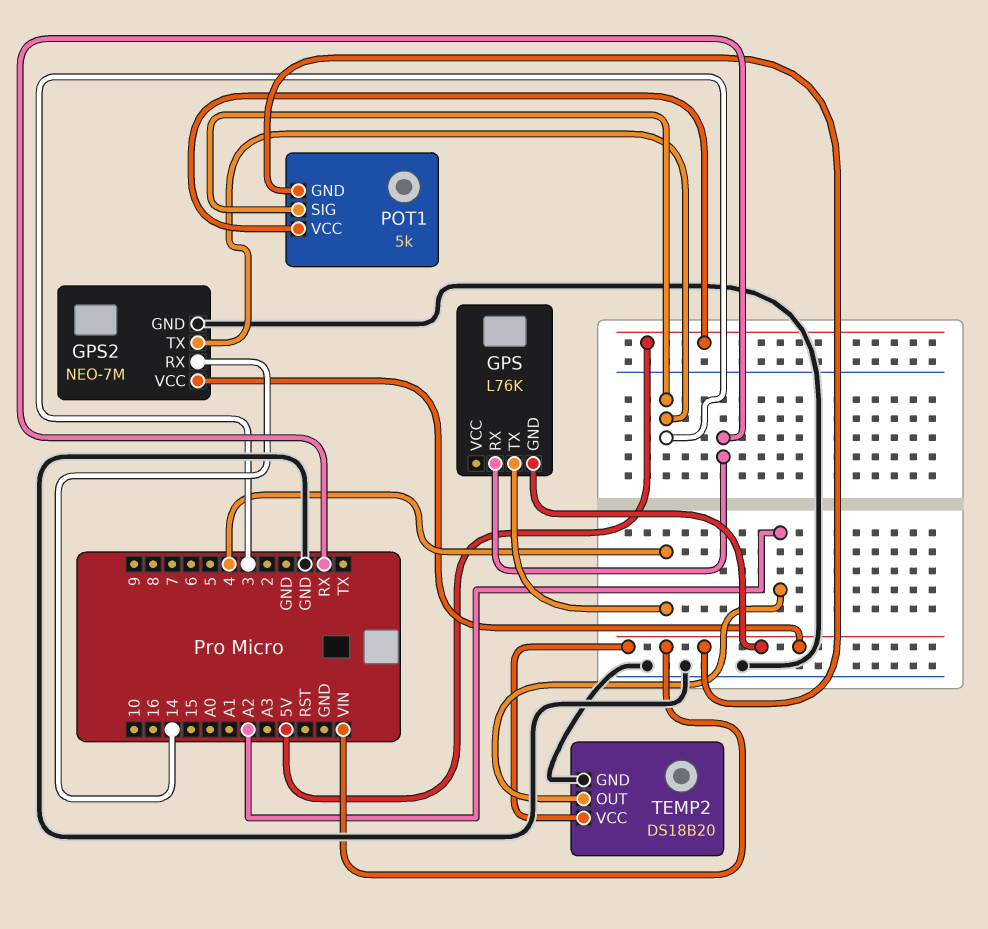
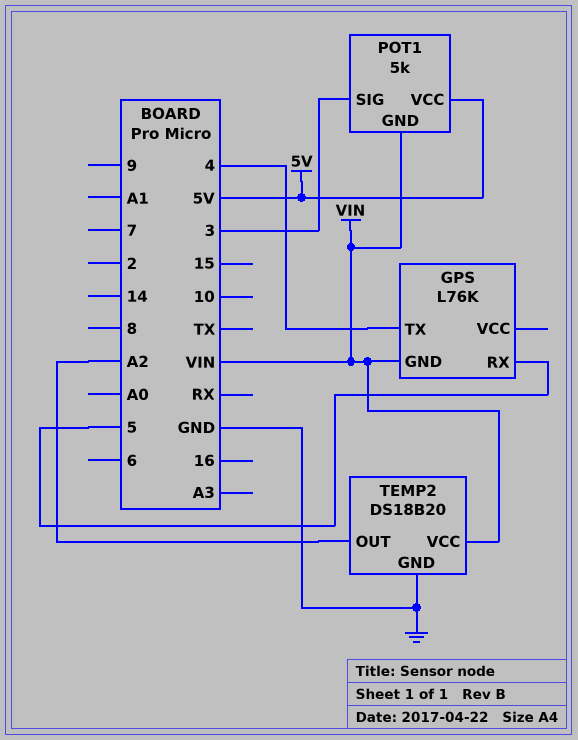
GPS pin RX: RX -> 5
GPS2: NEO-7M -> none
GPS2 pin GND: GND -> none
GPS2 pin RX: 14 -> none
GPS2 pin TX: 3 -> none
GPS2 pin VCC: VIN -> none

